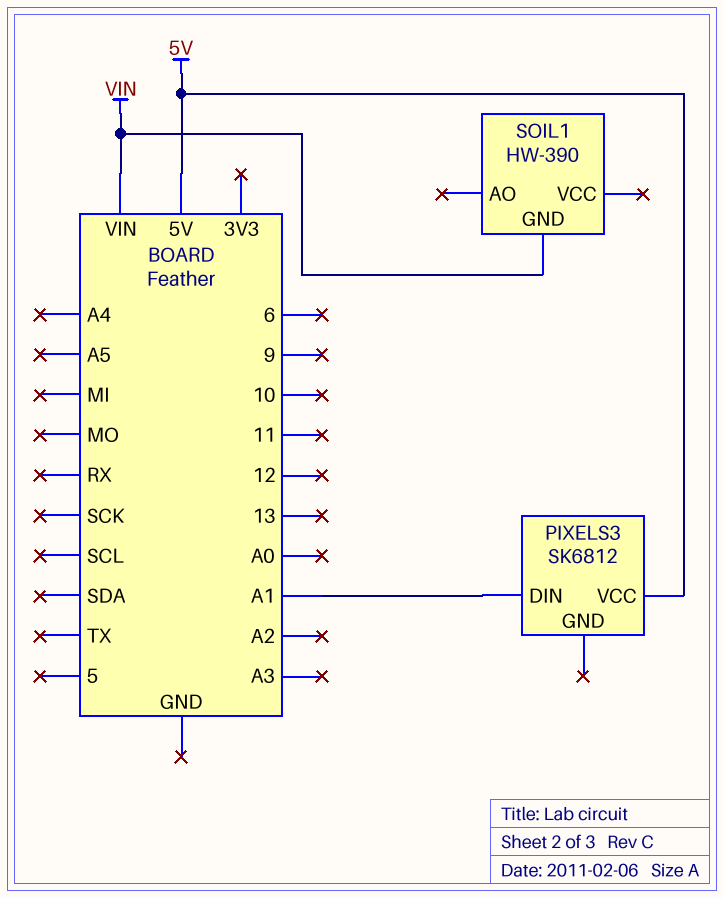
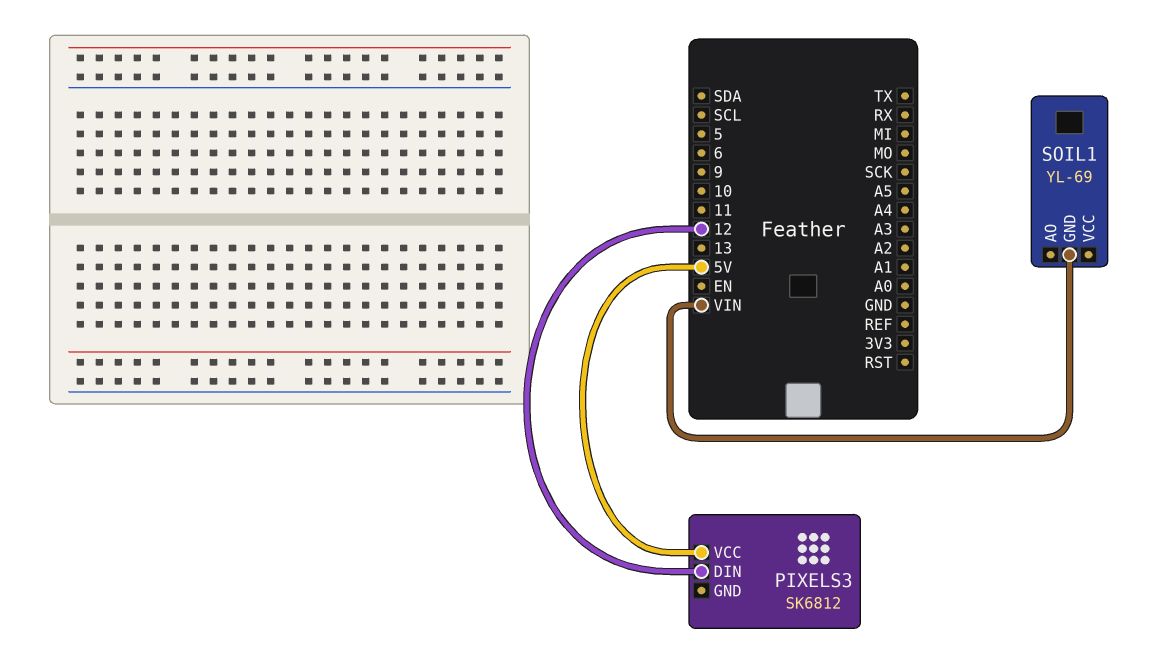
PIXELS3 pin DIN: A1 -> 12
SOIL1: HW-390 -> YL-69

